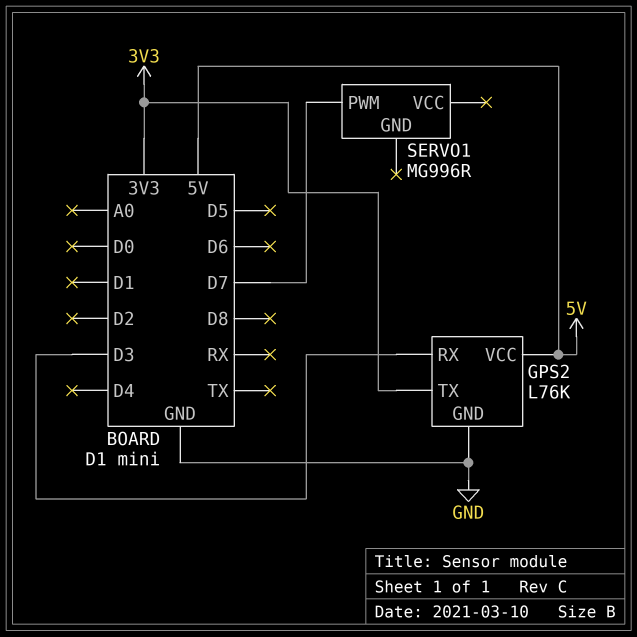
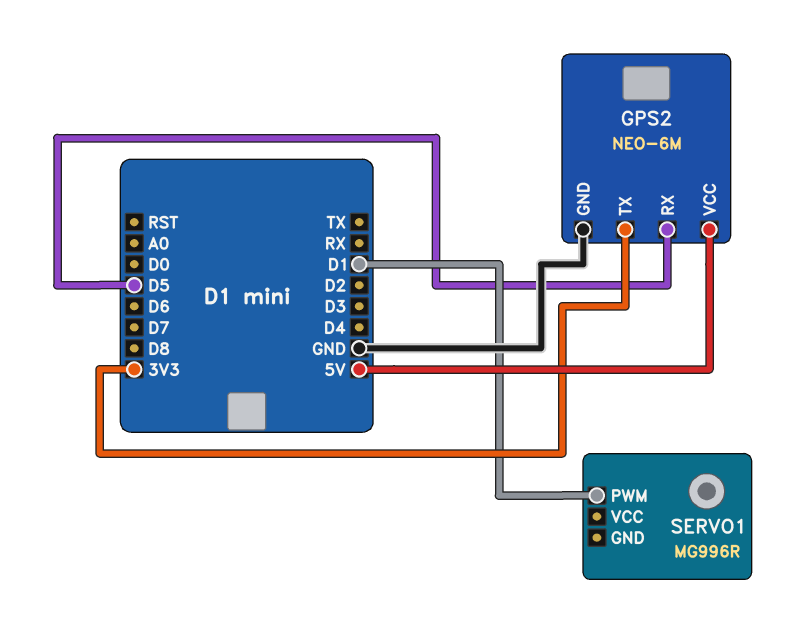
GPS2: L76K -> NEO-6M
GPS2 pin RX: D3 -> D5
SERVO1 pin PWM: D7 -> D1

